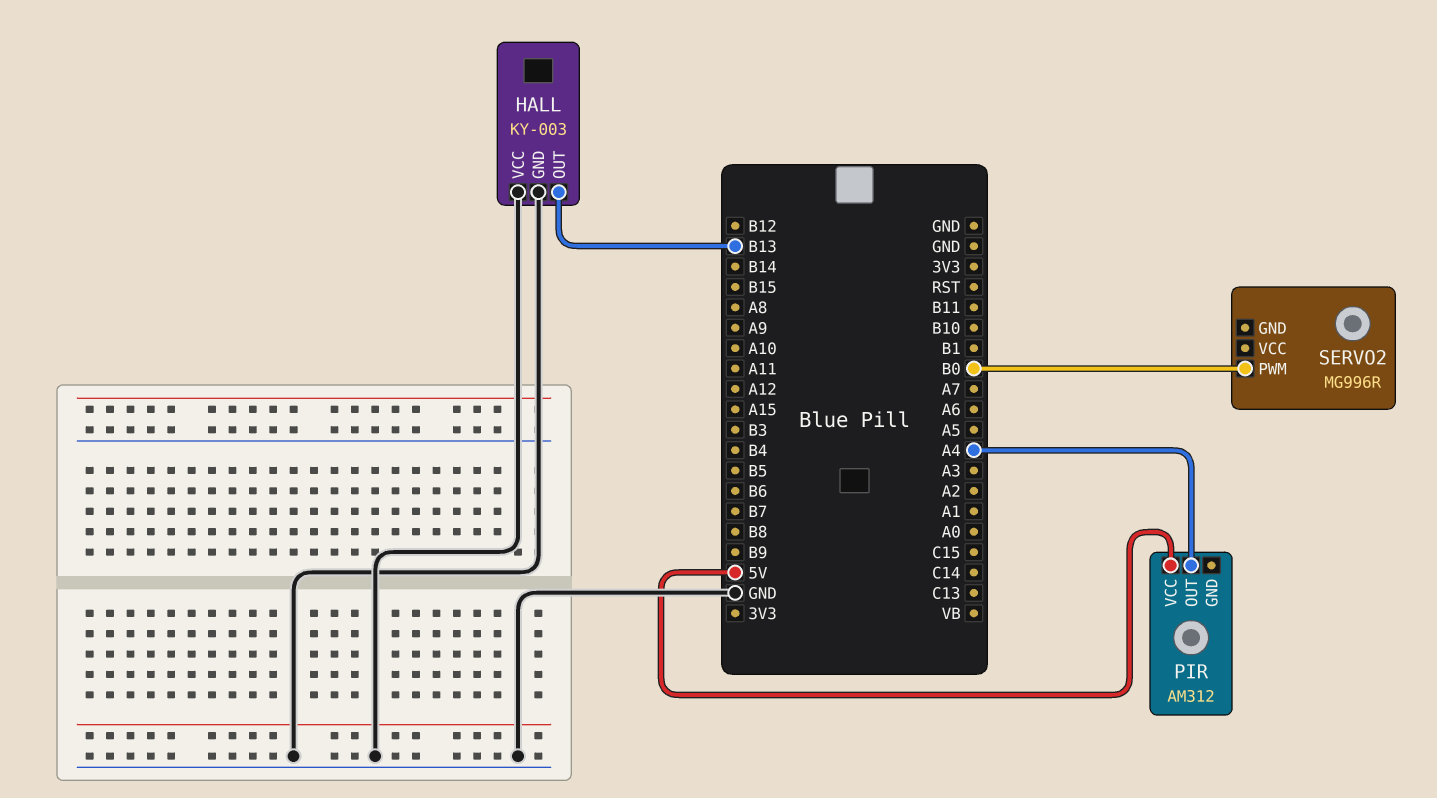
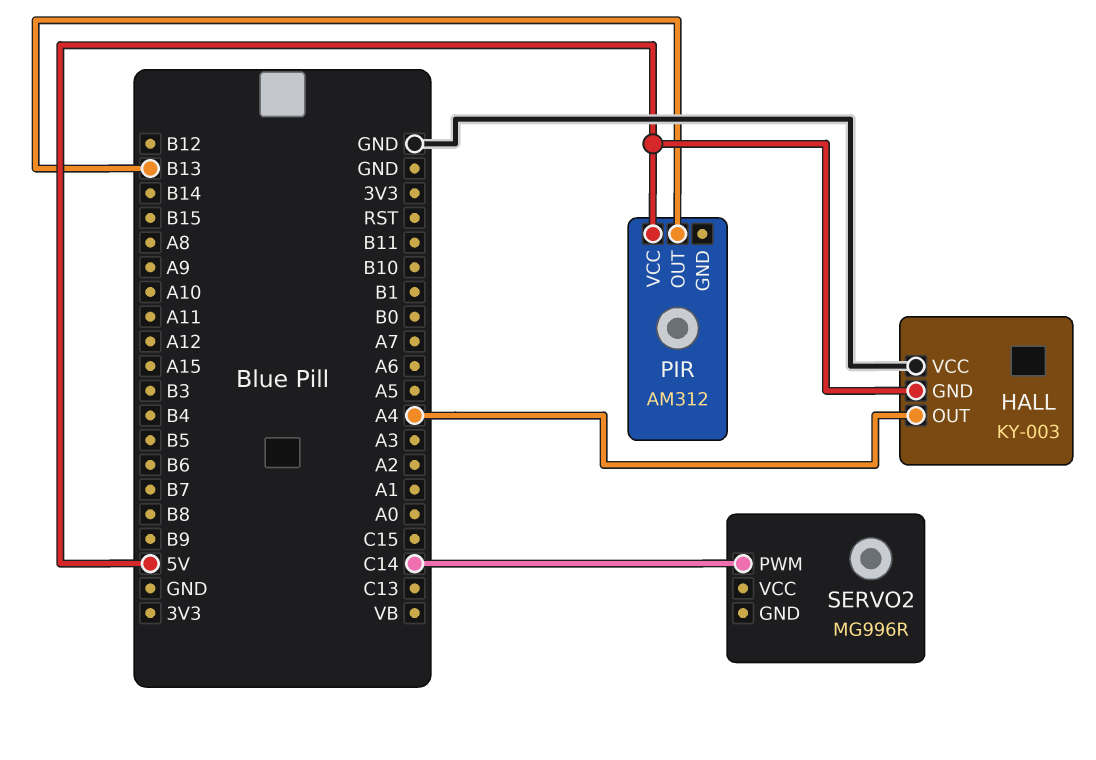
HALL pin GND: GND -> 5V
HALL pin OUT: B13 -> A4
PIR pin OUT: A4 -> B13
SERVO2 pin PWM: B0 -> C14

